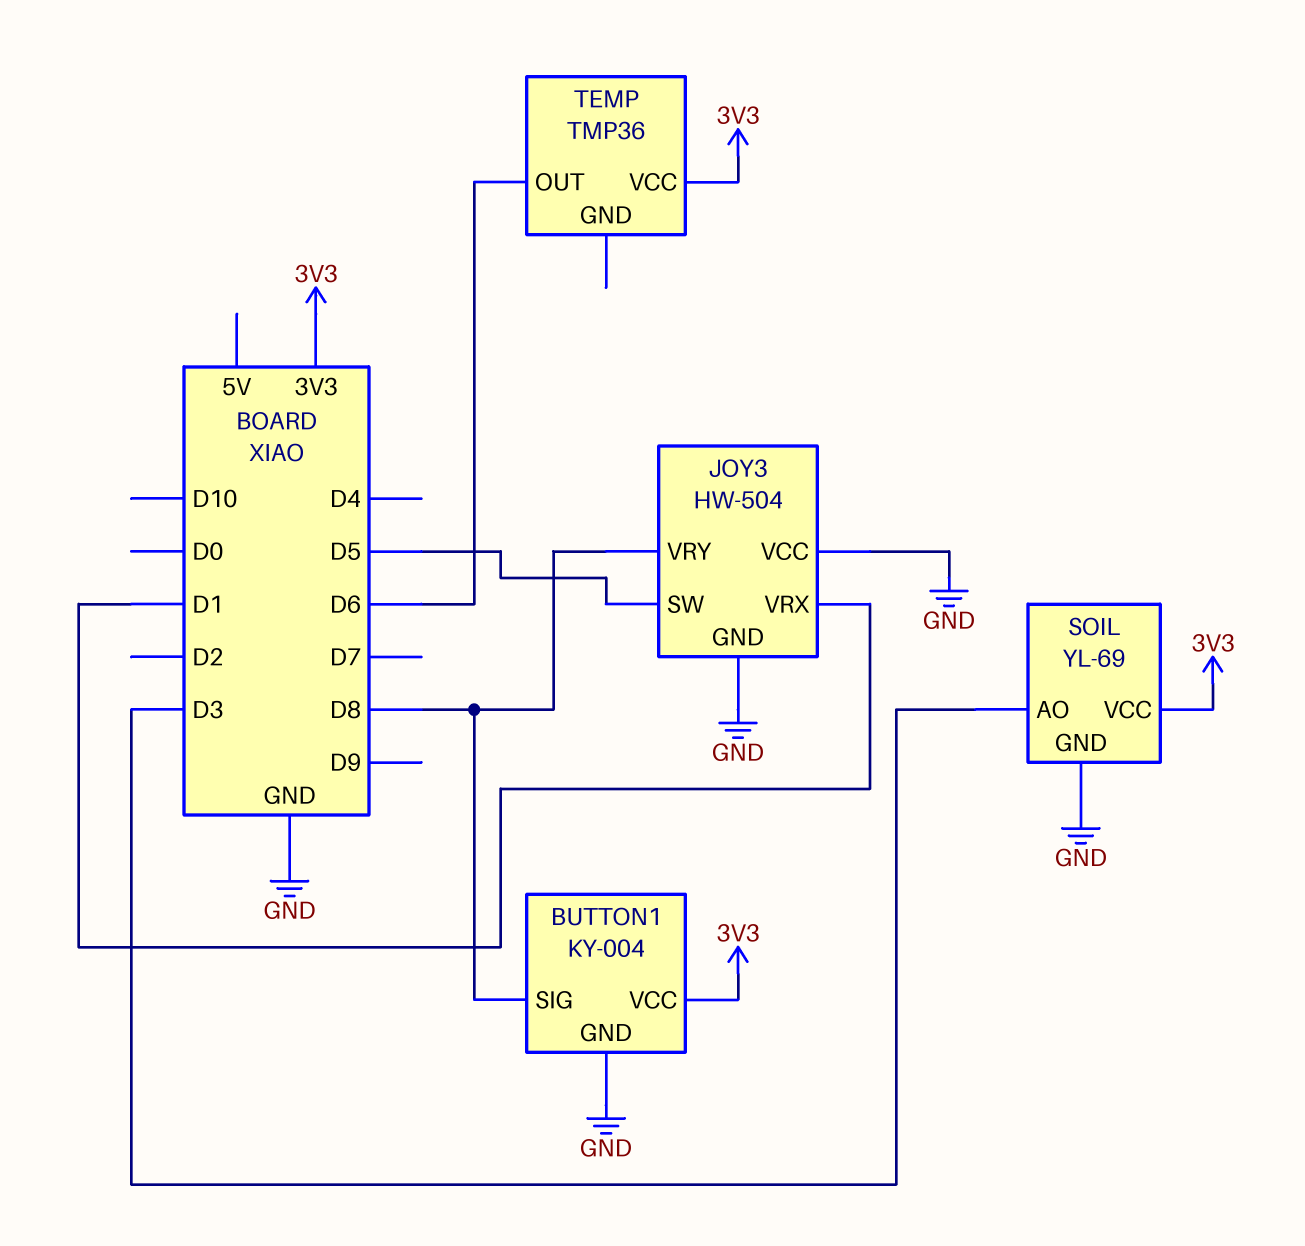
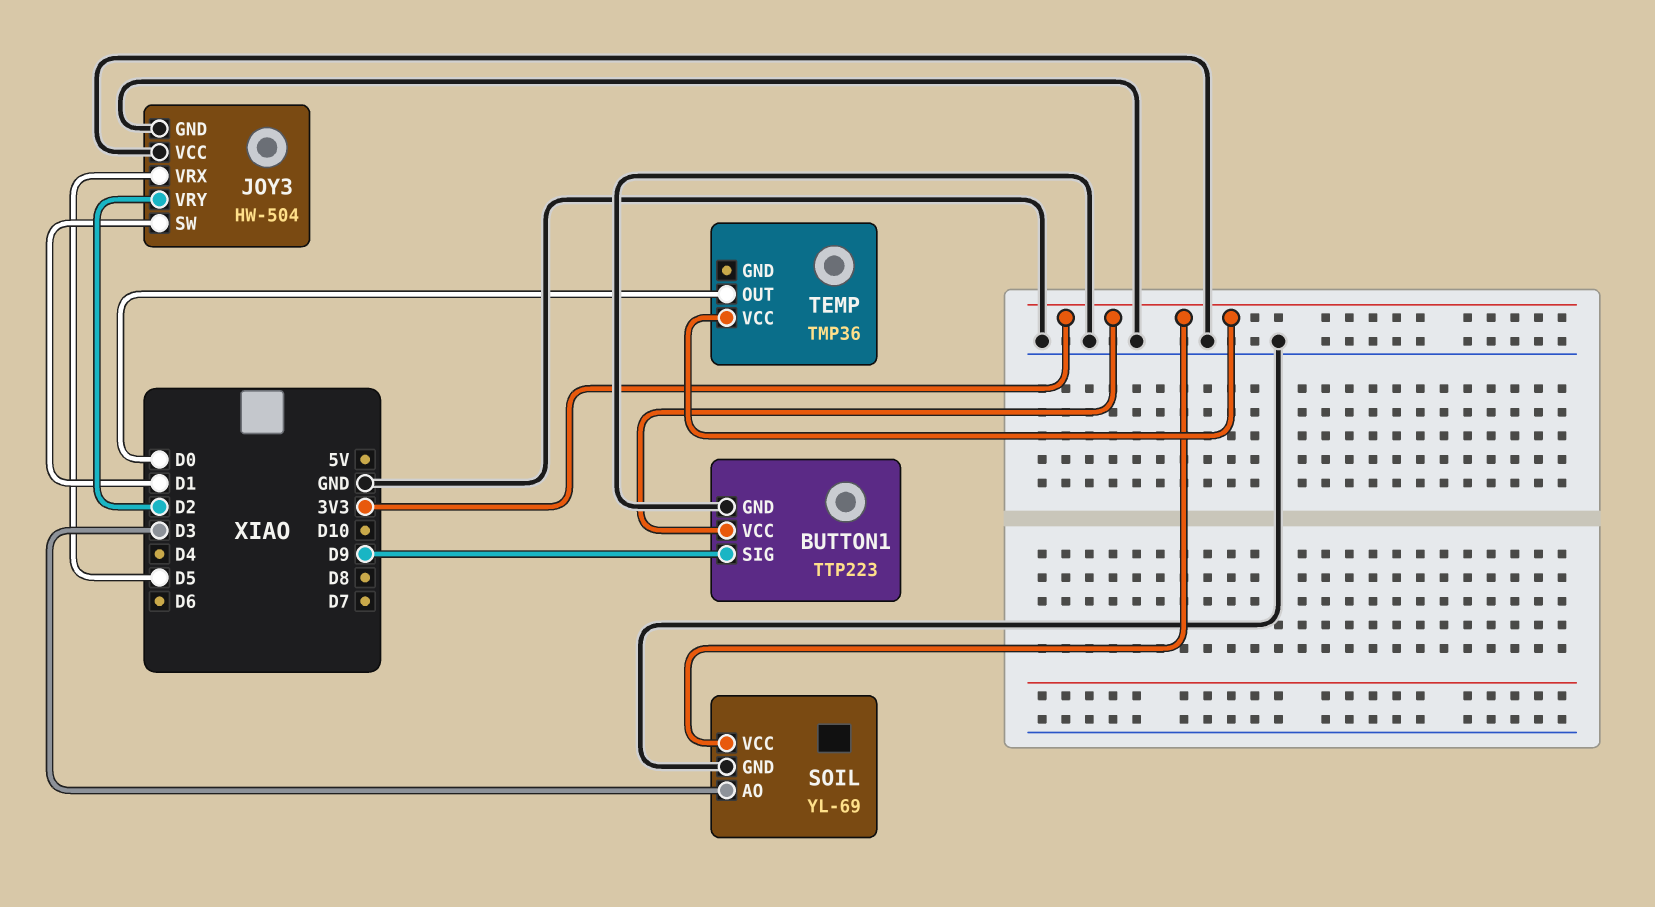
BUTTON1: KY-004 -> TTP223
BUTTON1 pin SIG: D8 -> D9
JOY3 pin SW: D5 -> D1
JOY3 pin VRX: D1 -> D5
JOY3 pin VRY: D8 -> D2
TEMP pin OUT: D6 -> D0

